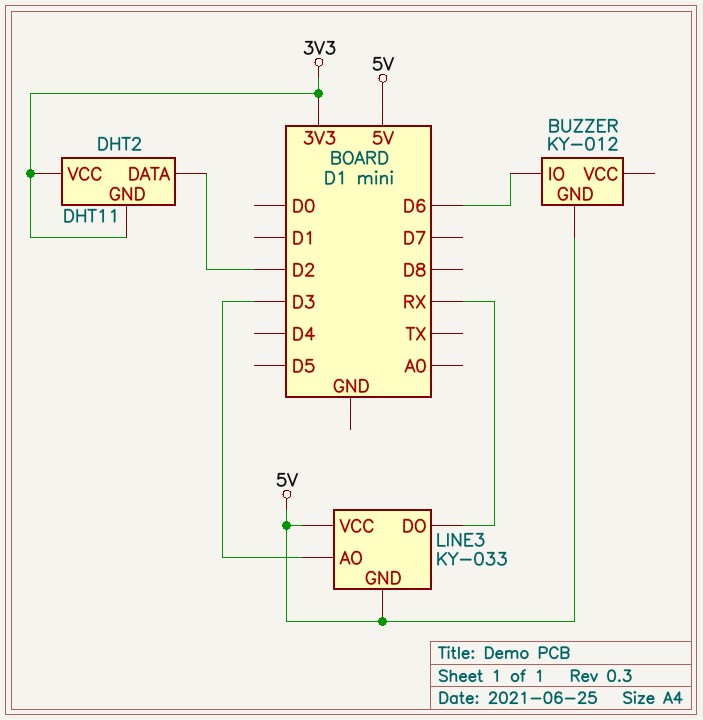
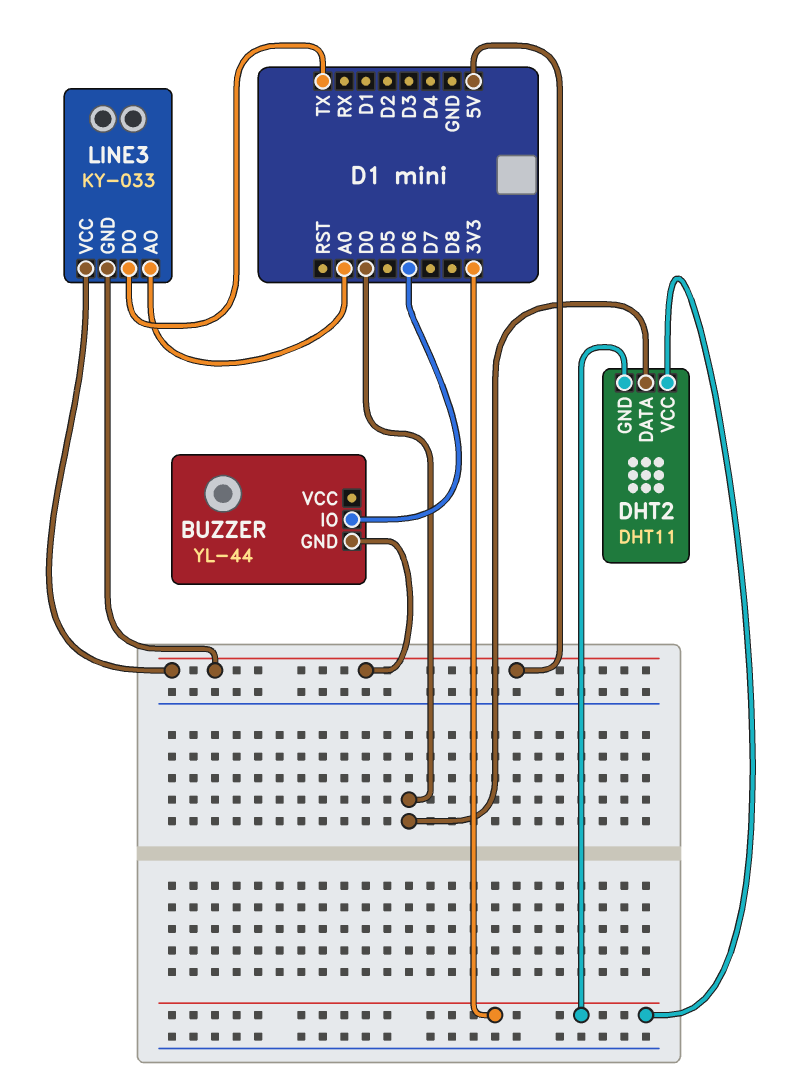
BUZZER: KY-012 -> YL-44
DHT2 pin DATA: D2 -> D0
LINE3 pin AO: D3 -> A0
LINE3 pin DO: RX -> TX

